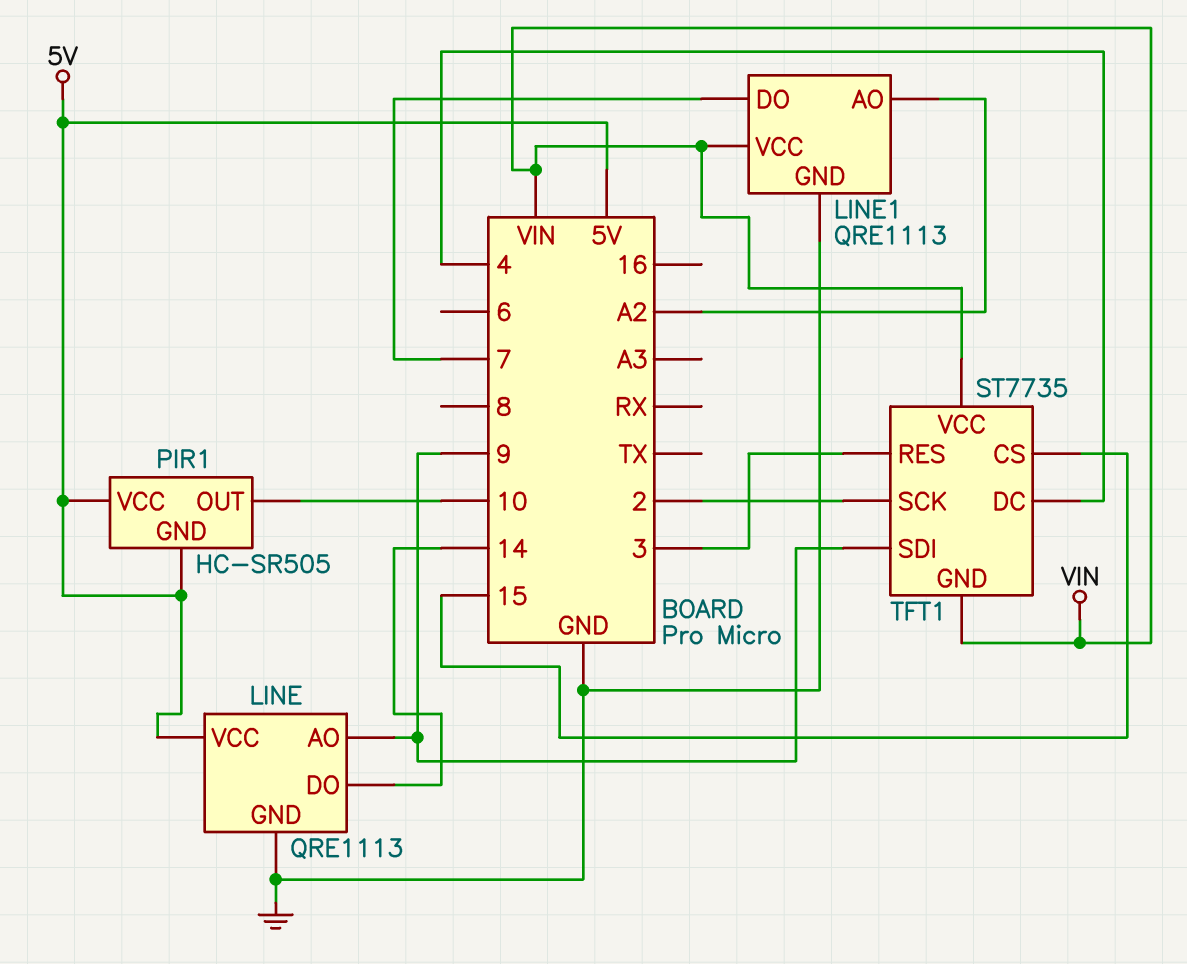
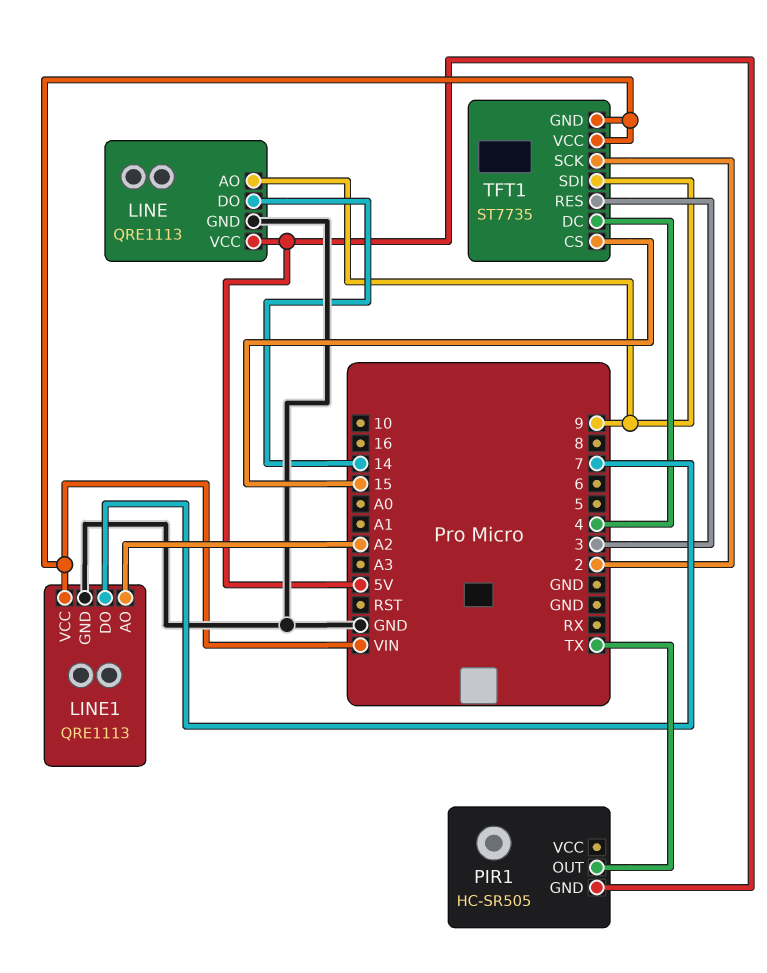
PIR1 pin OUT: 10 -> TX
PIR1 pin VCC: 5V -> none

